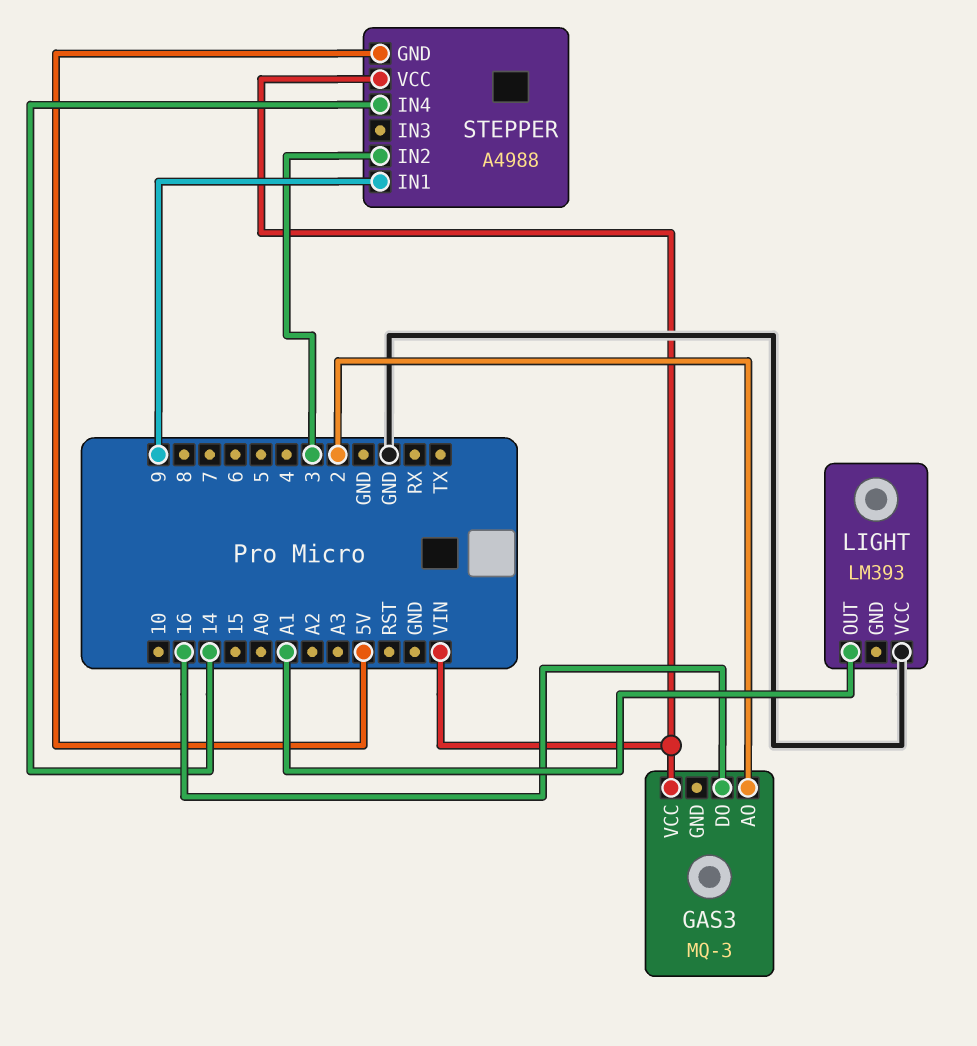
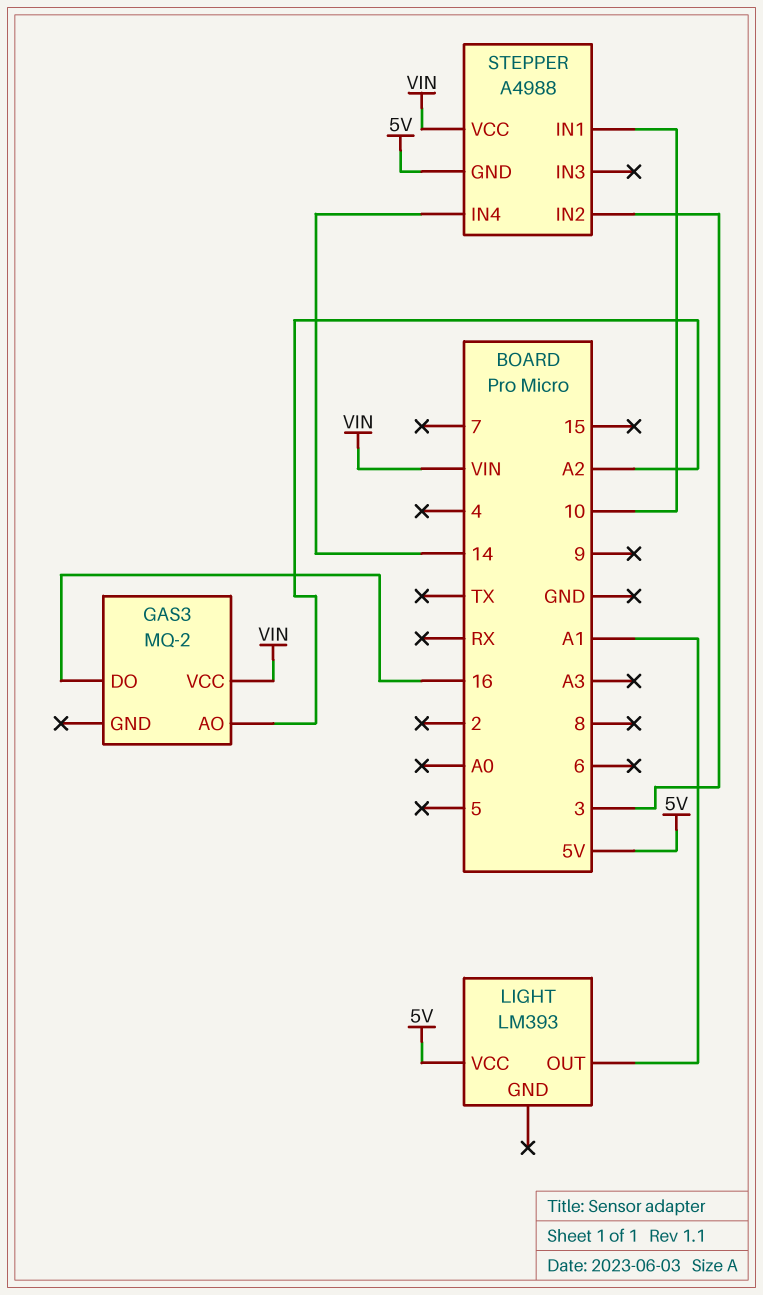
GAS3: MQ-3 -> MQ-2
GAS3 pin AO: 2 -> A2
LIGHT pin VCC: GND -> 5V
STEPPER pin IN1: 9 -> 10

